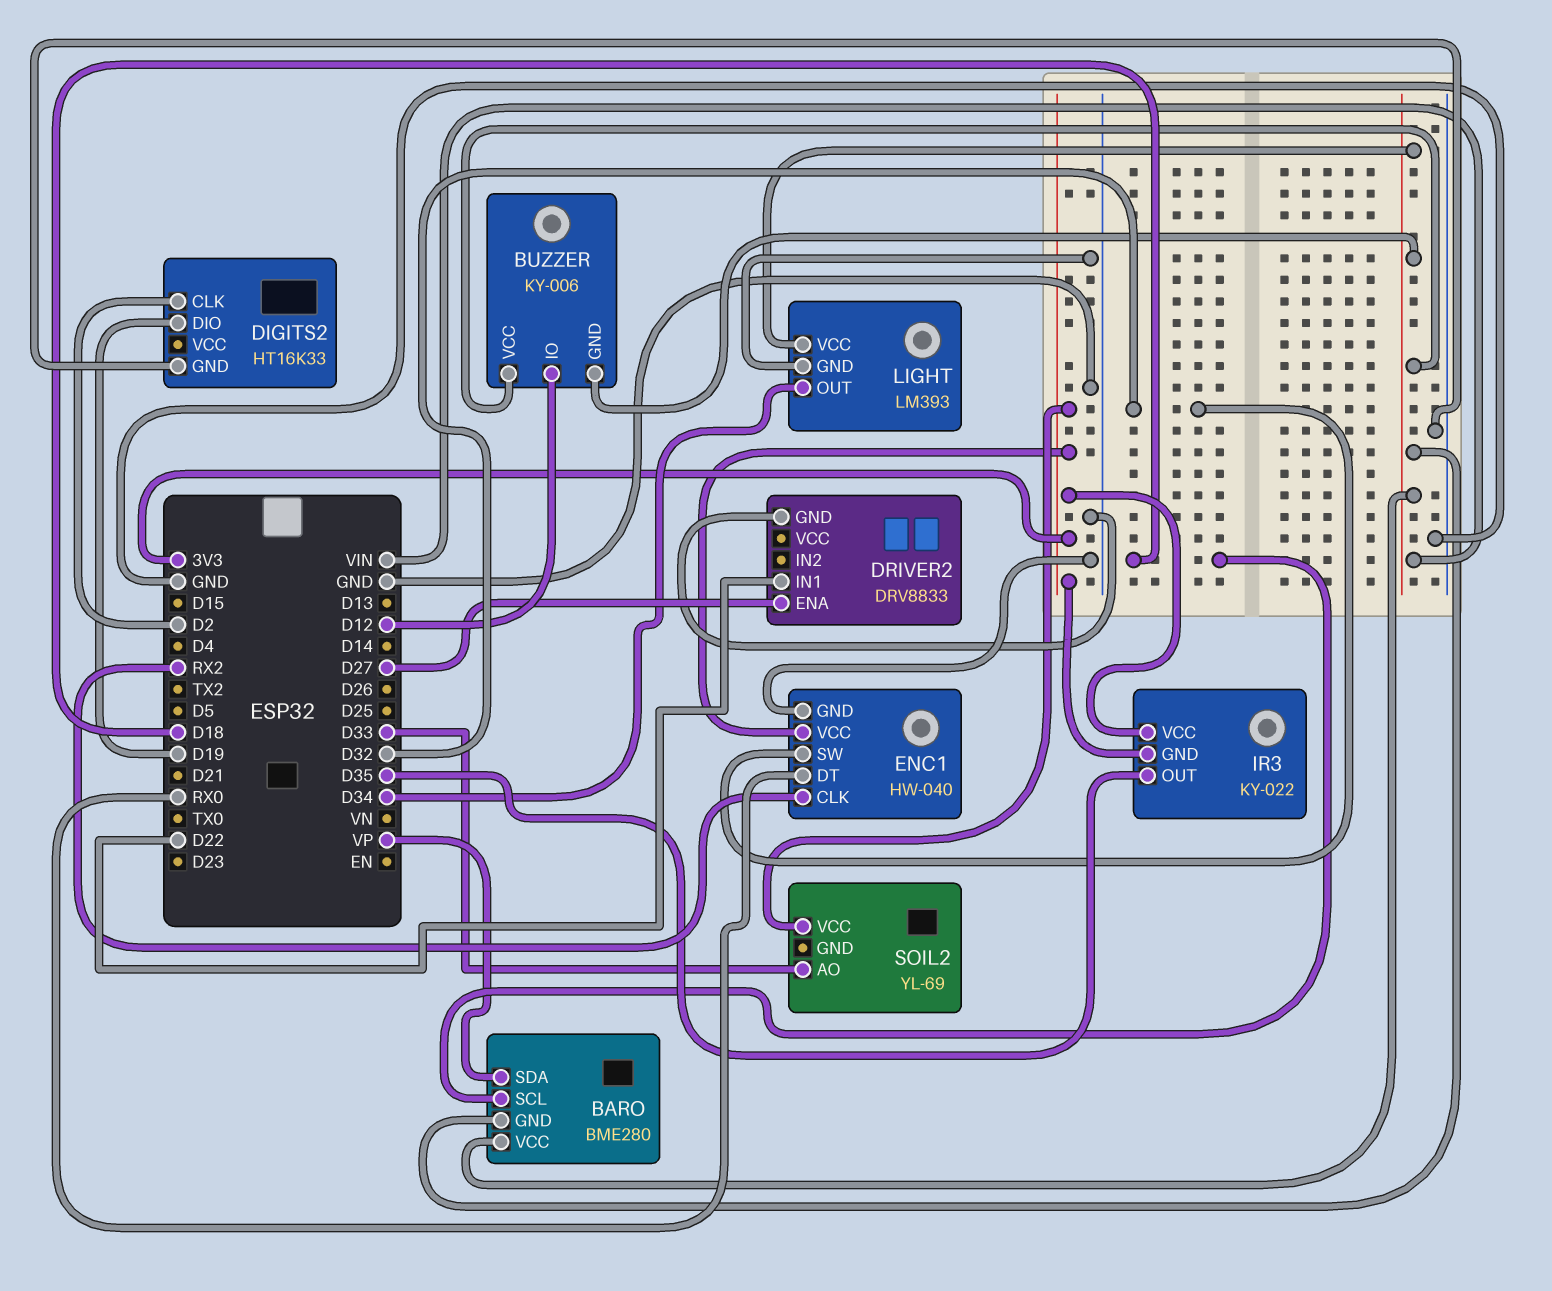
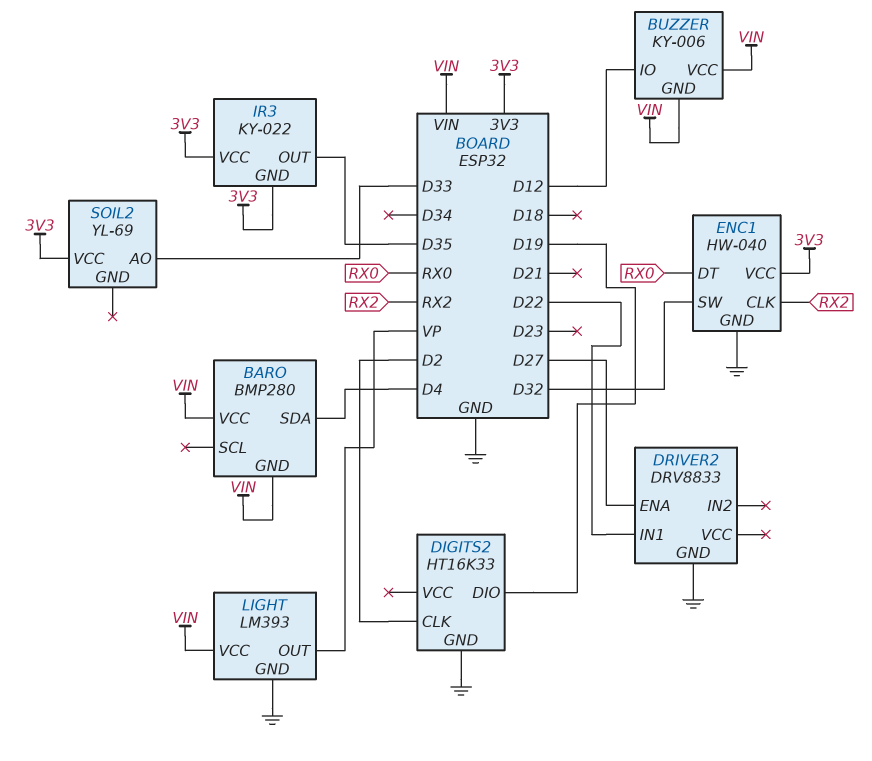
BARO: BME280 -> BMP280
BARO pin SCL: D18 -> none
BARO pin SDA: VP -> D4
LIGHT pin OUT: D34 -> VP

